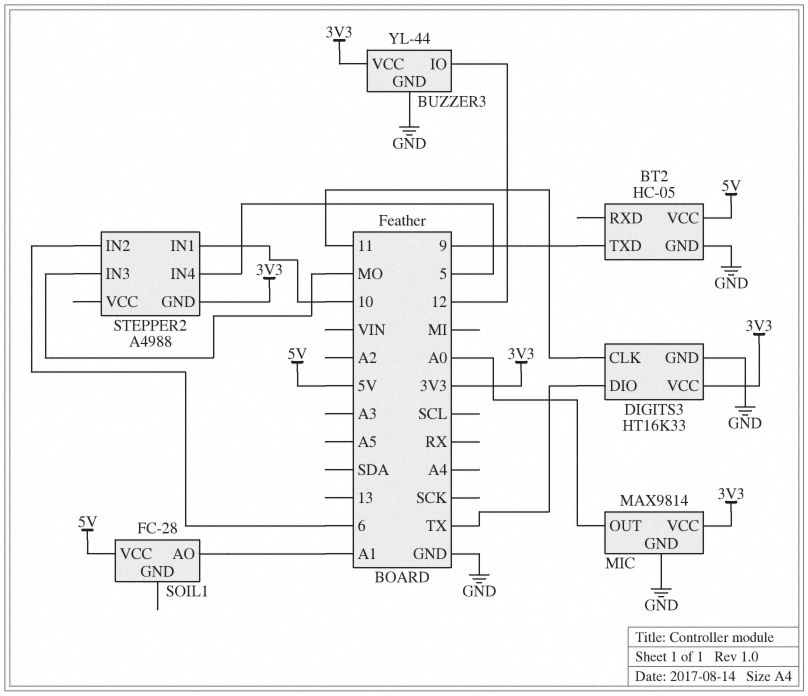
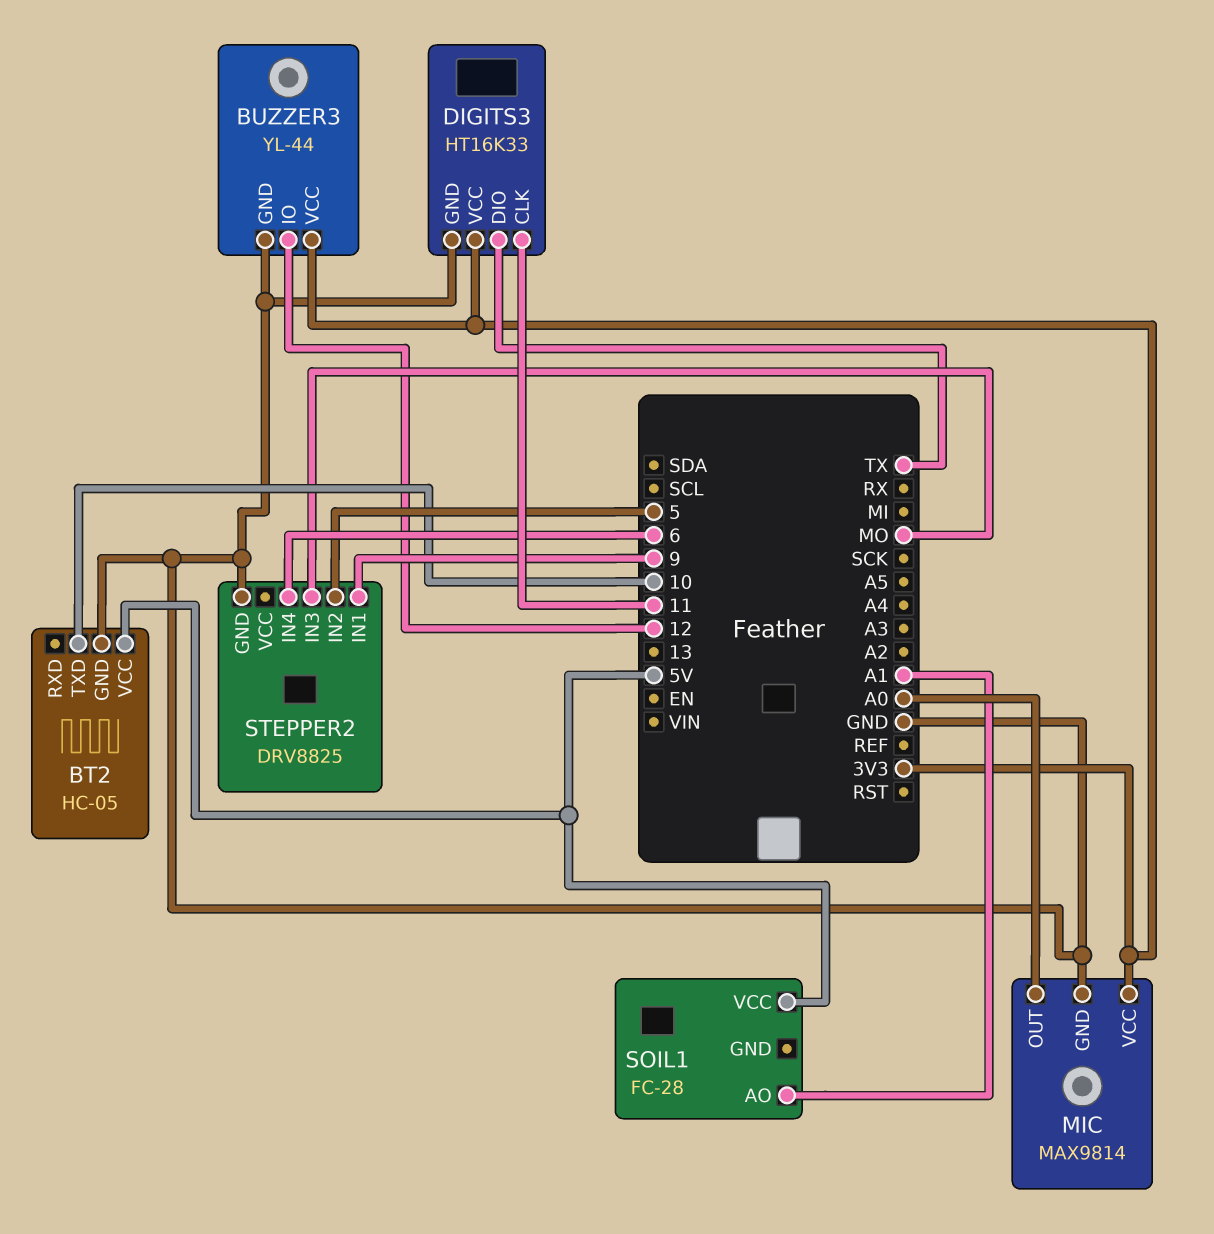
BT2 pin TXD: 9 -> 10
STEPPER2: A4988 -> DRV8825
STEPPER2 pin GND: 3V3 -> GND
STEPPER2 pin IN1: 10 -> 9
STEPPER2 pin IN2: 6 -> 5
STEPPER2 pin IN4: 5 -> 6

